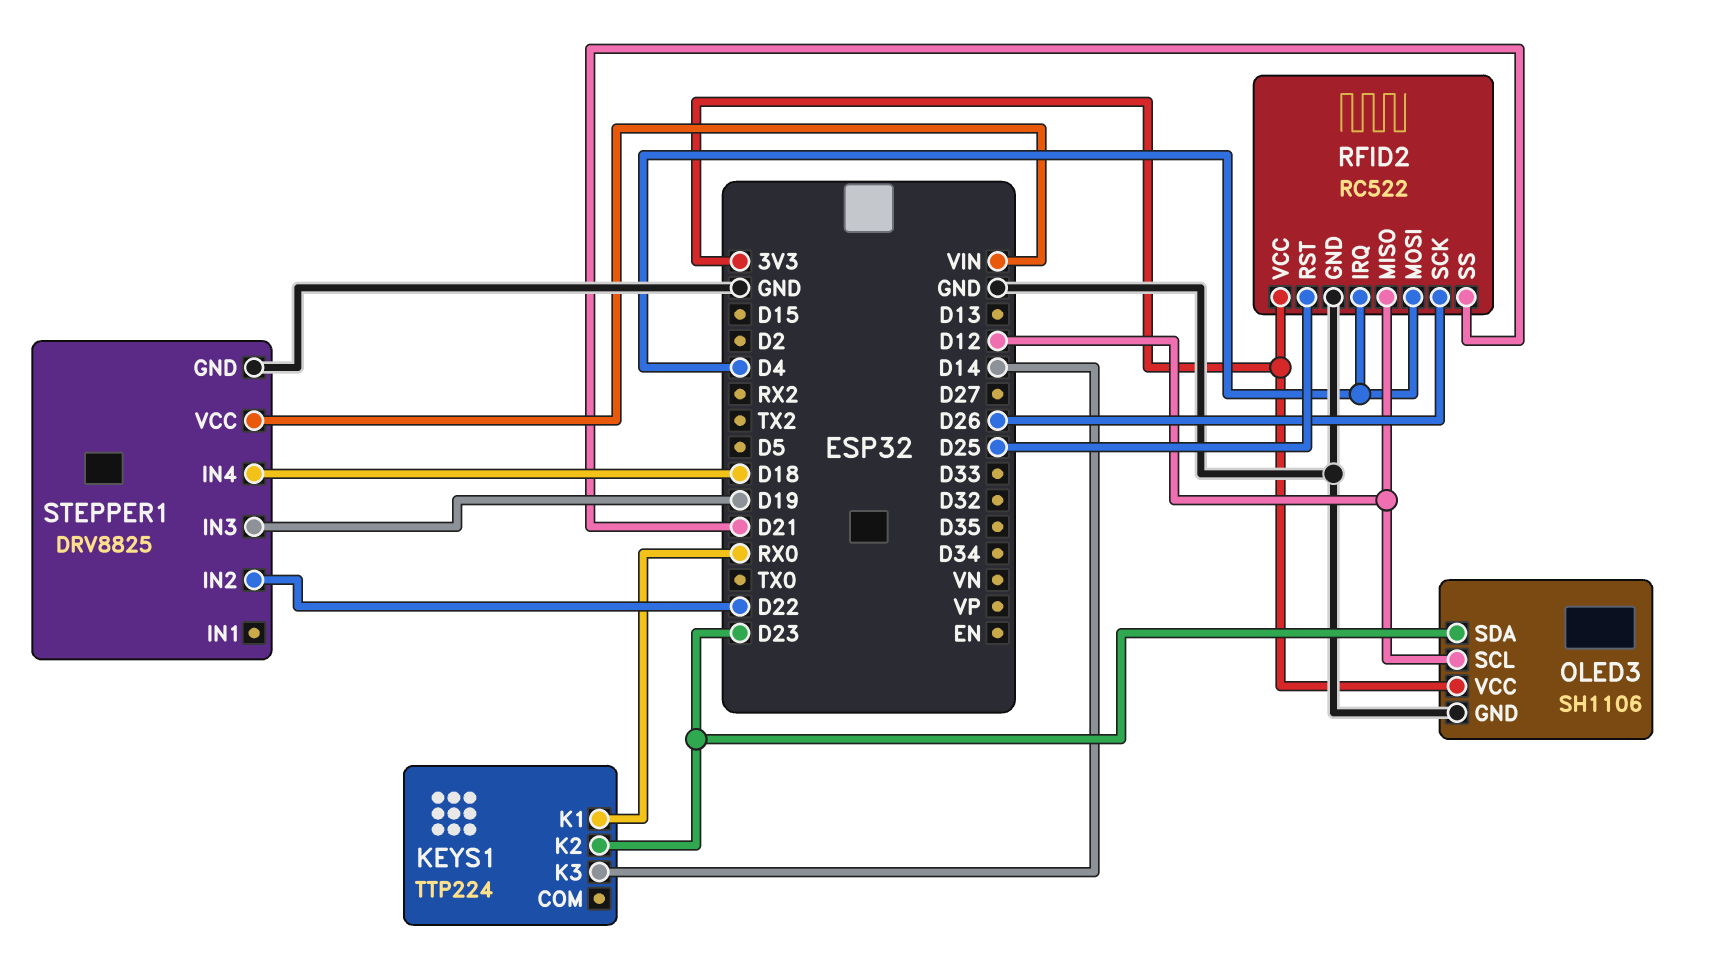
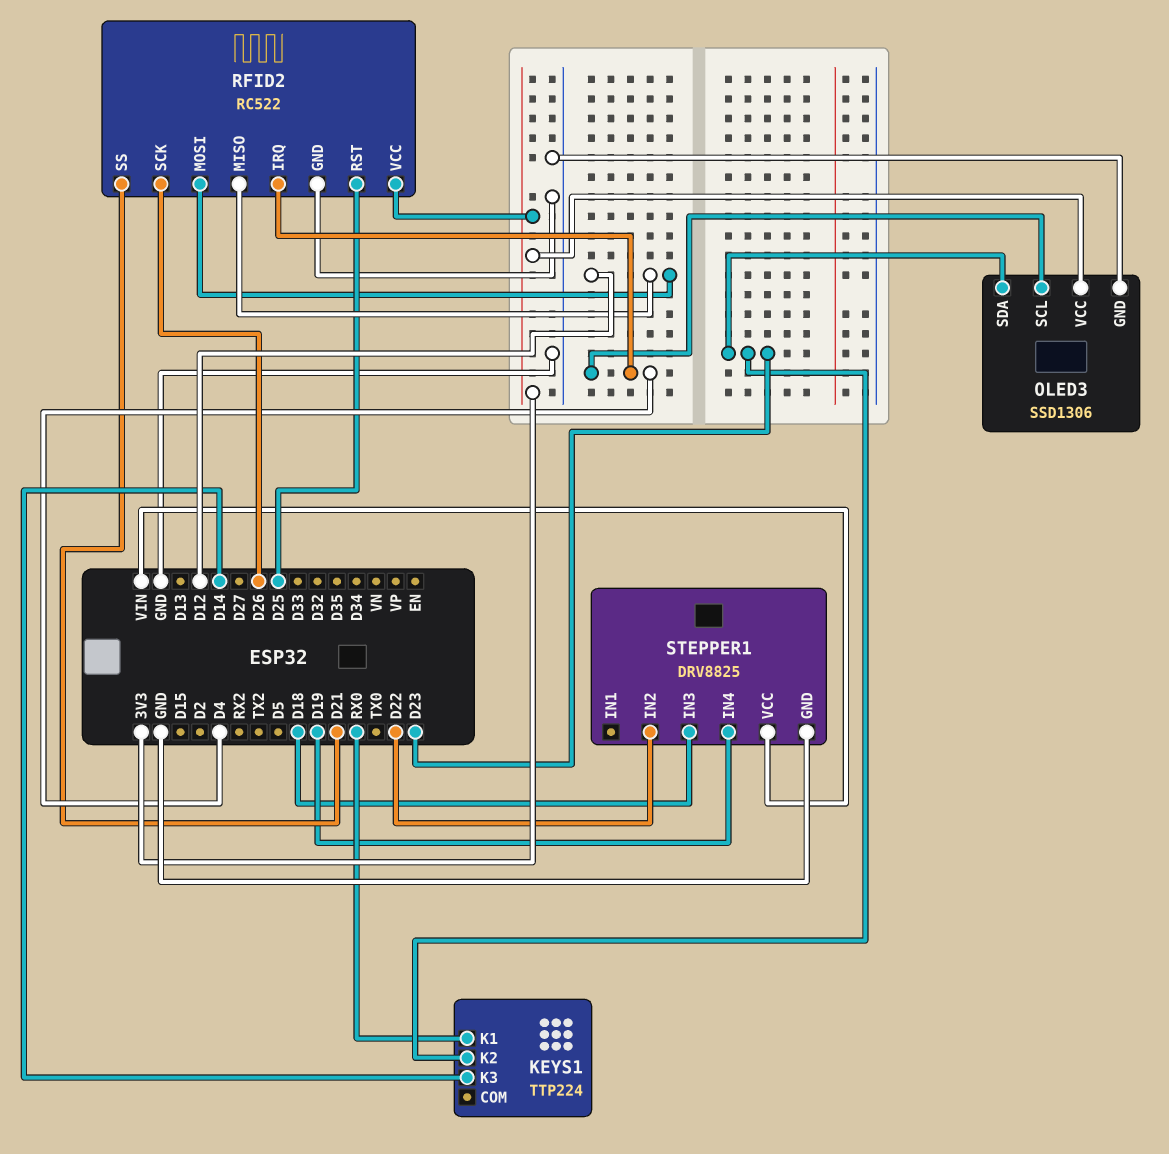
OLED3: SH1106 -> SSD1306
OLED3 pin SCL: D12 -> D4
RFID2 pin MOSI: D4 -> D12
STEPPER1 pin IN3: D19 -> D18
STEPPER1 pin IN4: D18 -> D19

